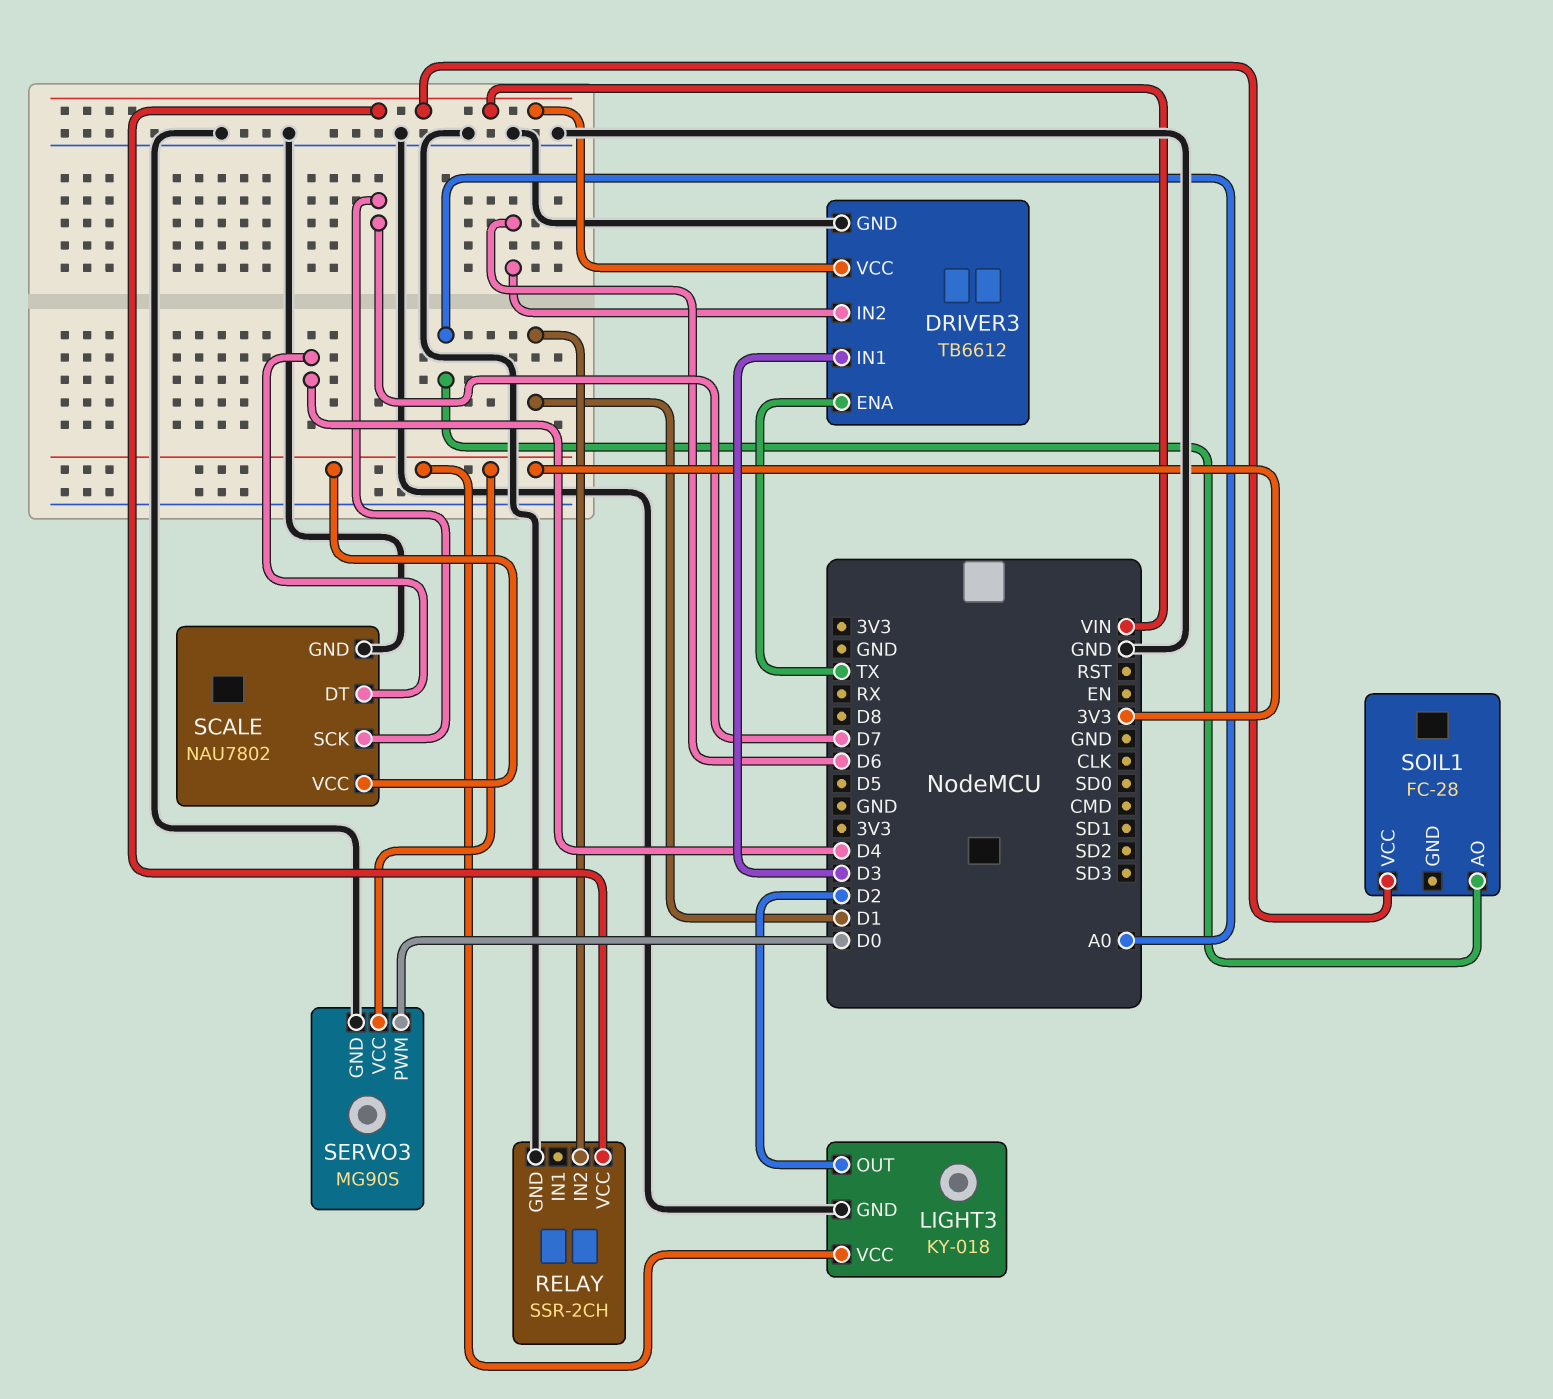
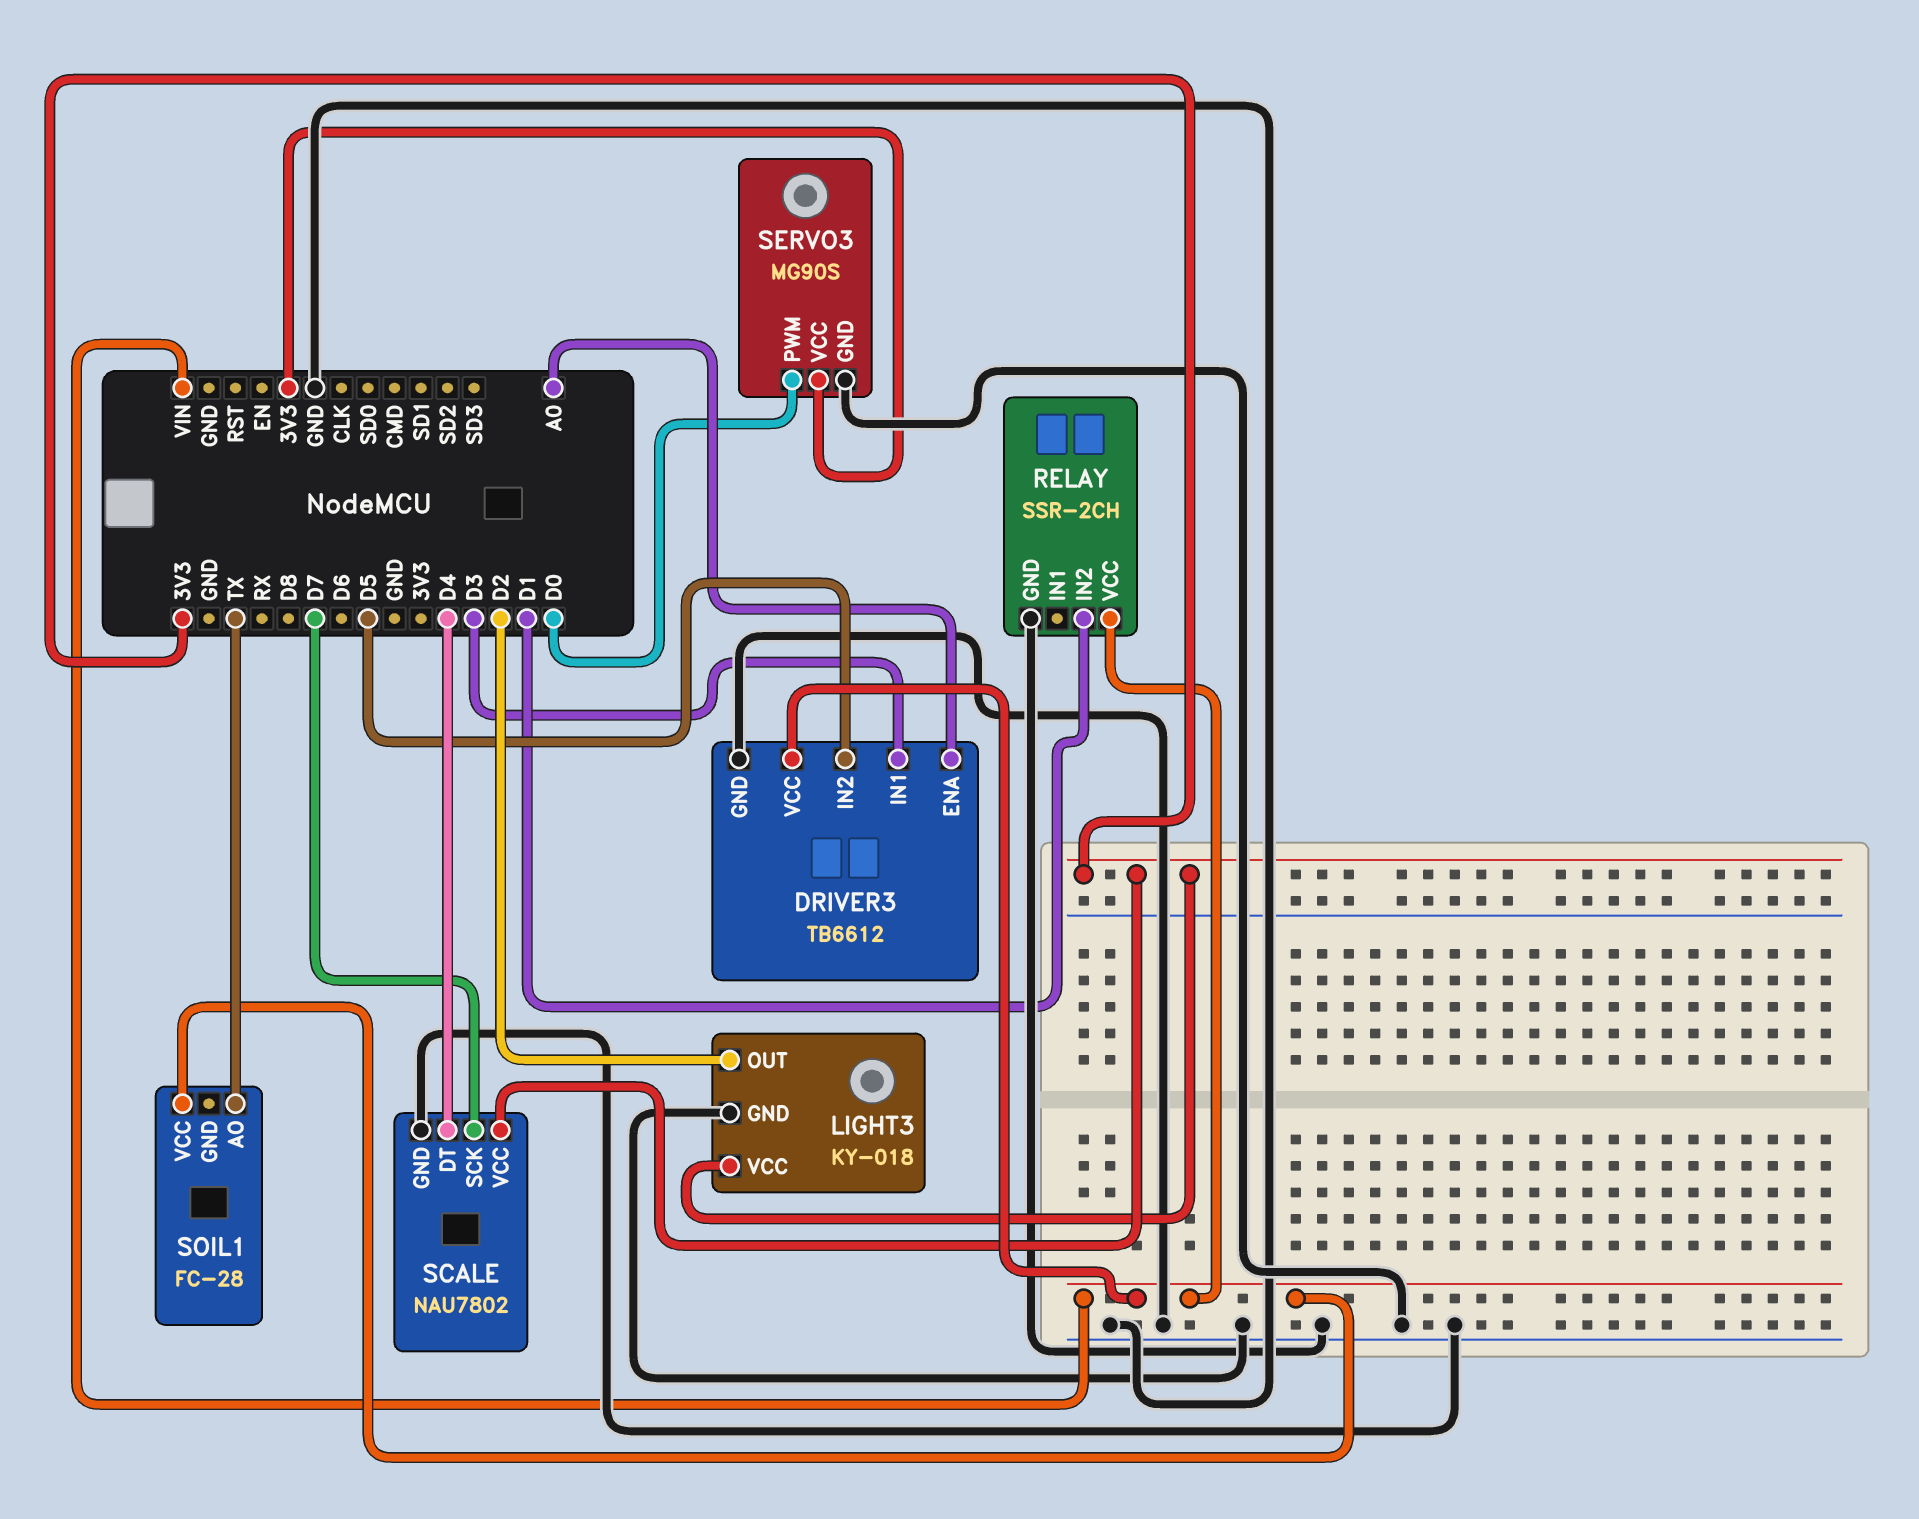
DRIVER3 pin ENA: TX -> A0
DRIVER3 pin IN2: D6 -> D5
SOIL1 pin AO: A0 -> TX

